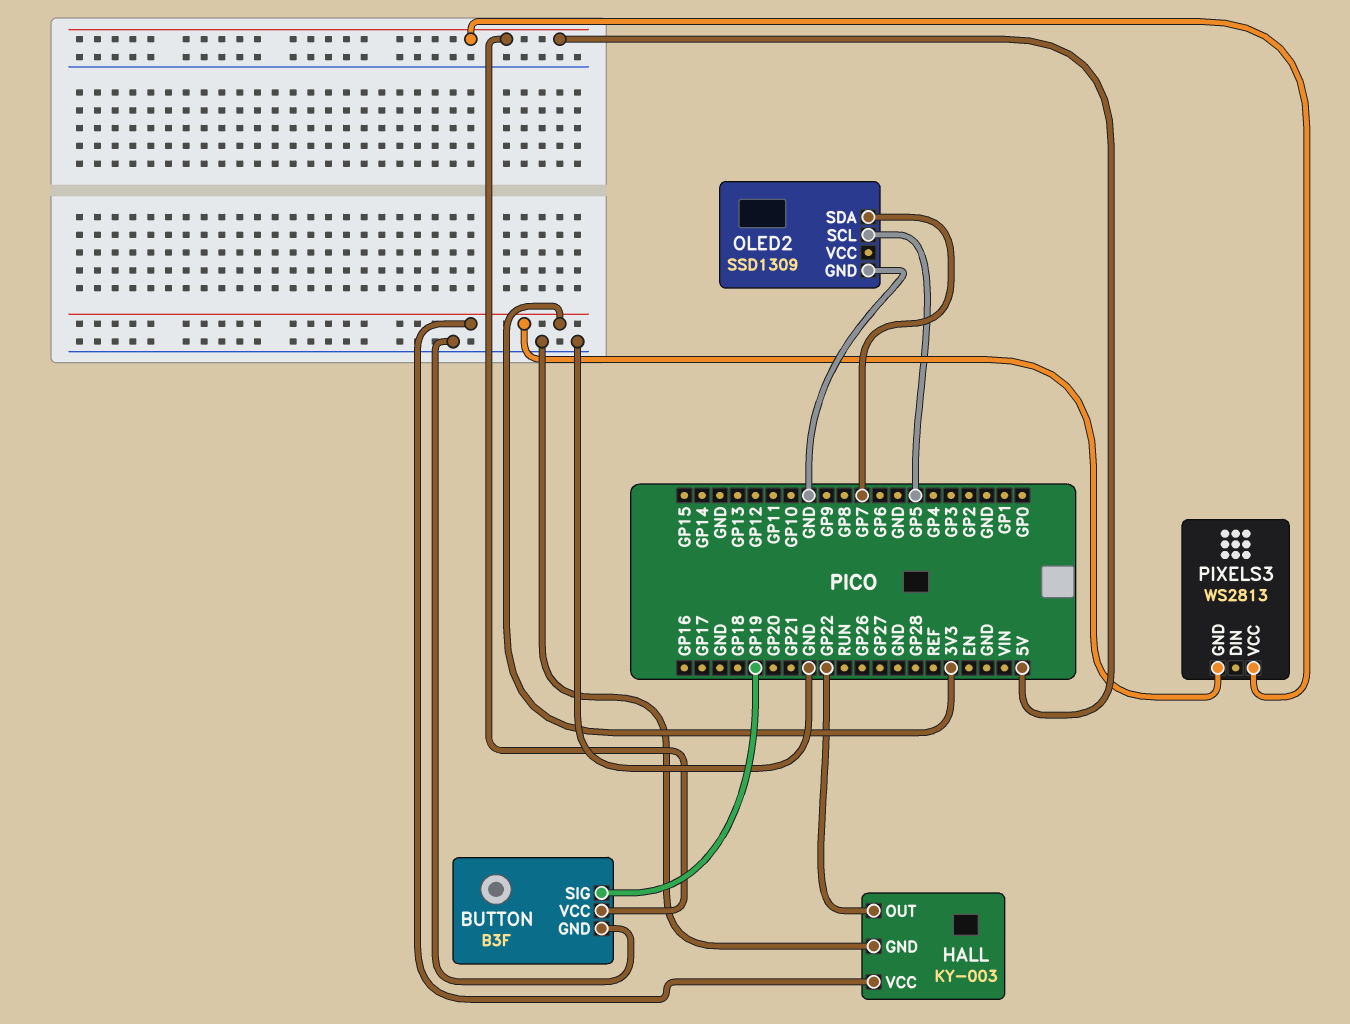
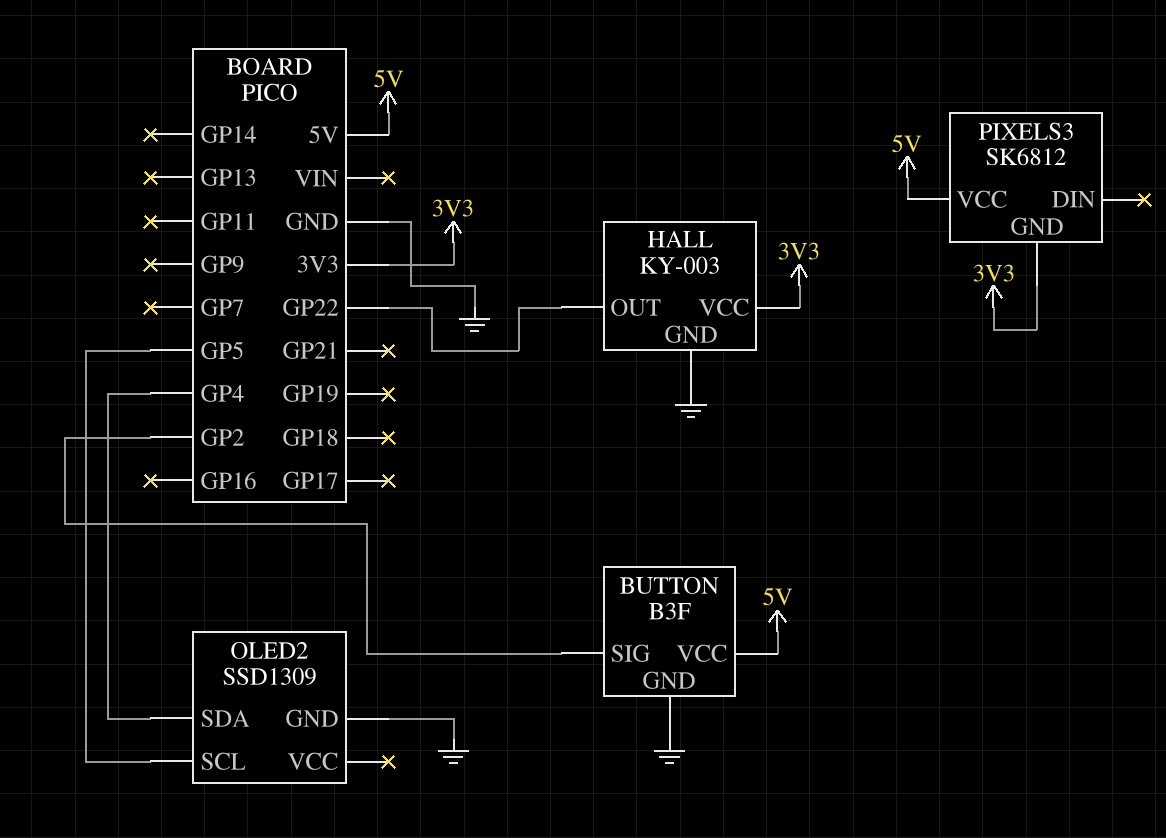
BUTTON pin SIG: GP19 -> GP2
OLED2 pin SDA: GP7 -> GP4
PIXELS3: WS2813 -> SK6812

